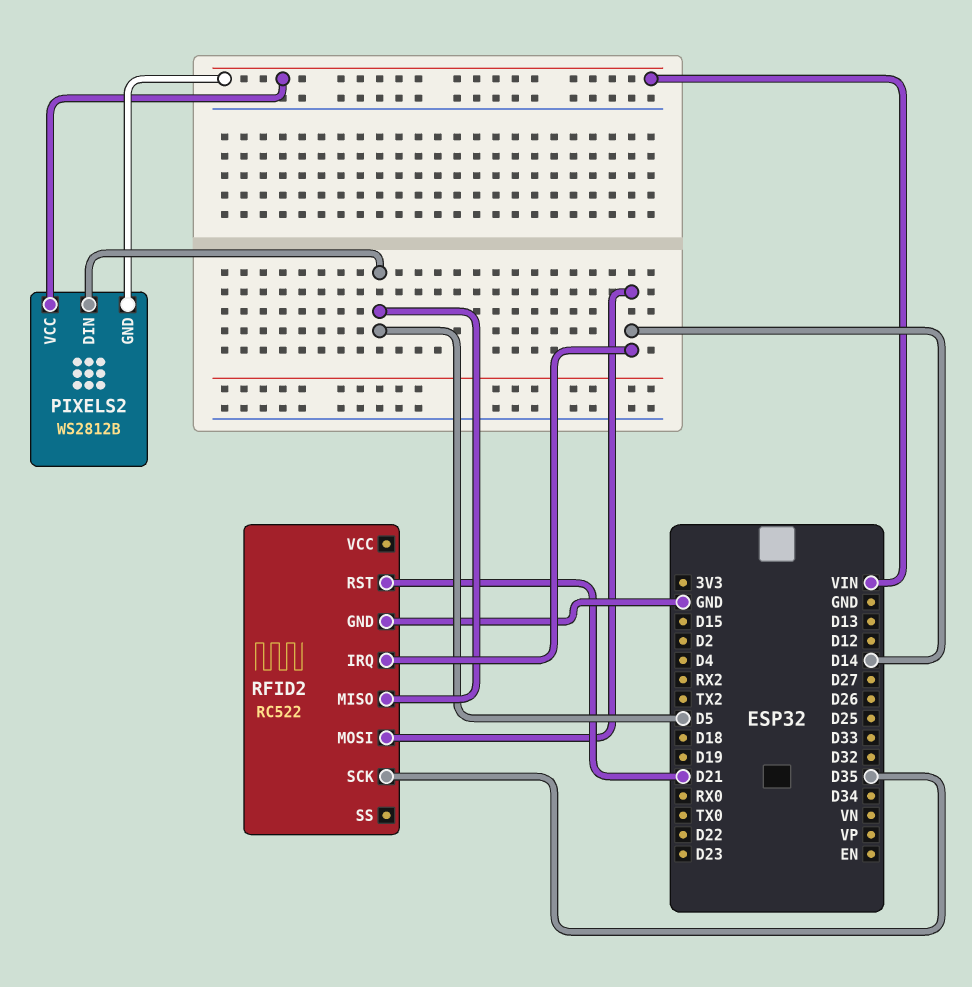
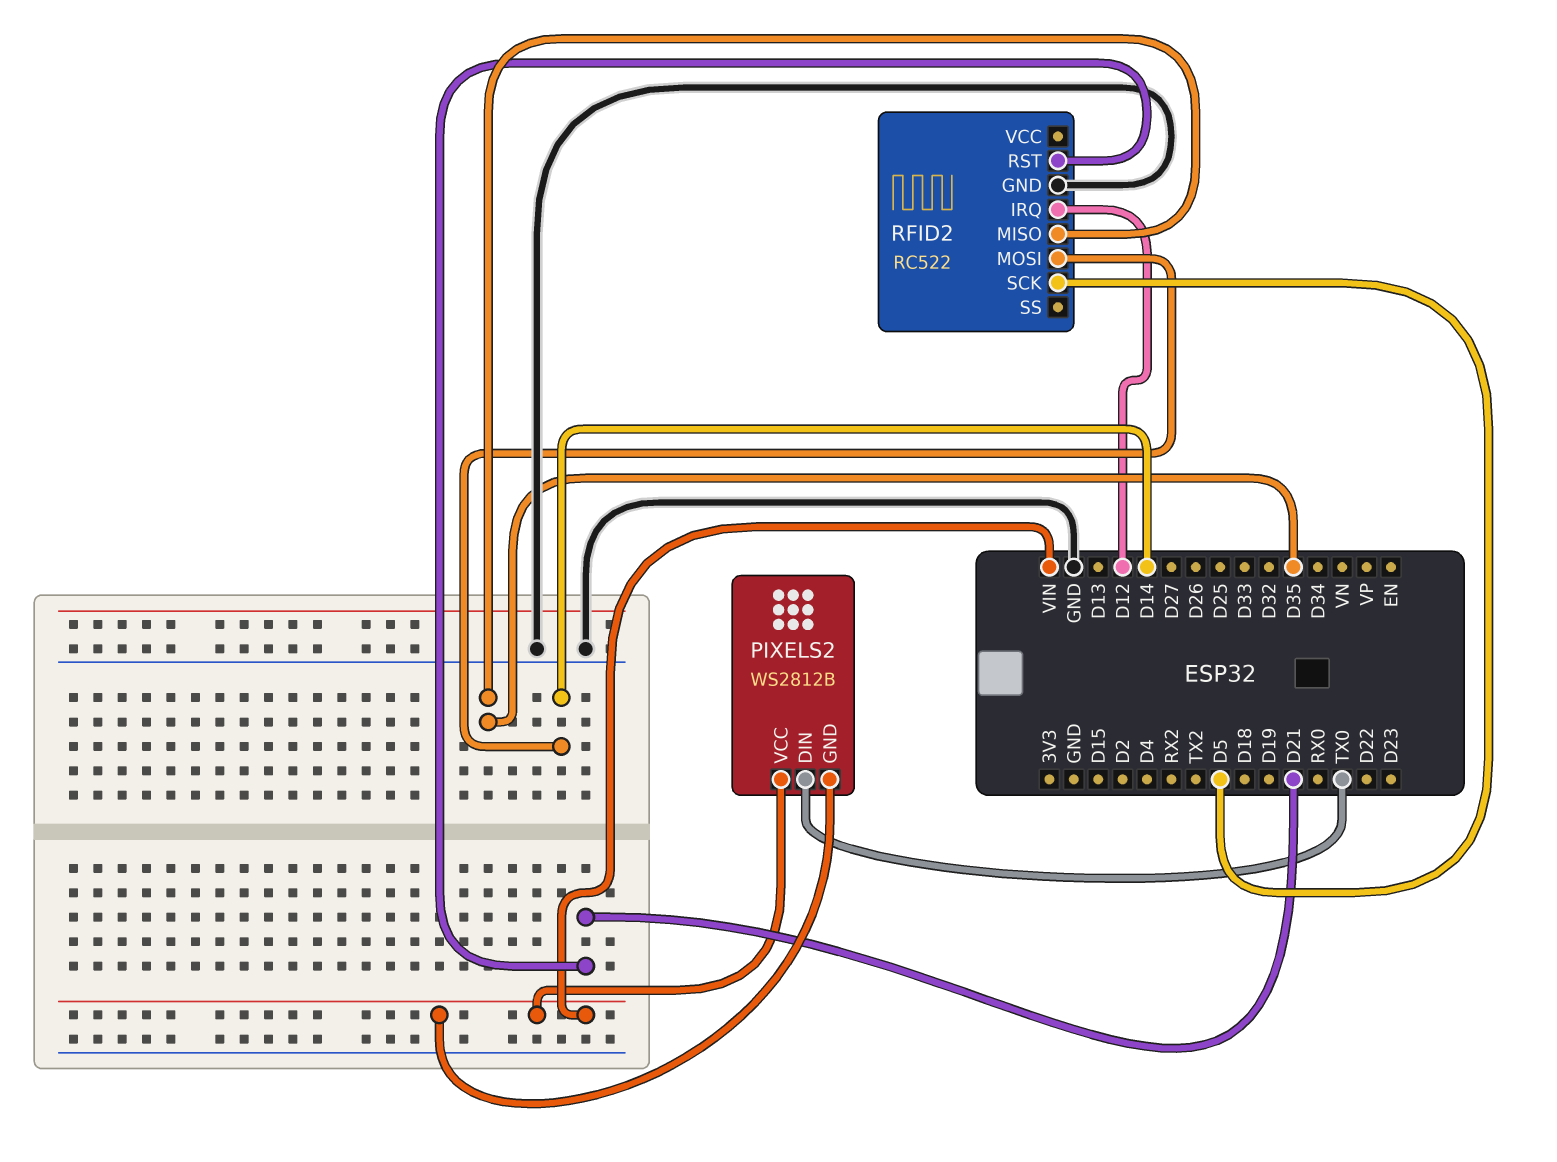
PIXELS2 pin DIN: D5 -> TX0
RFID2 pin IRQ: D14 -> D12
RFID2 pin MISO: D5 -> D35
RFID2 pin SCK: D35 -> D5

